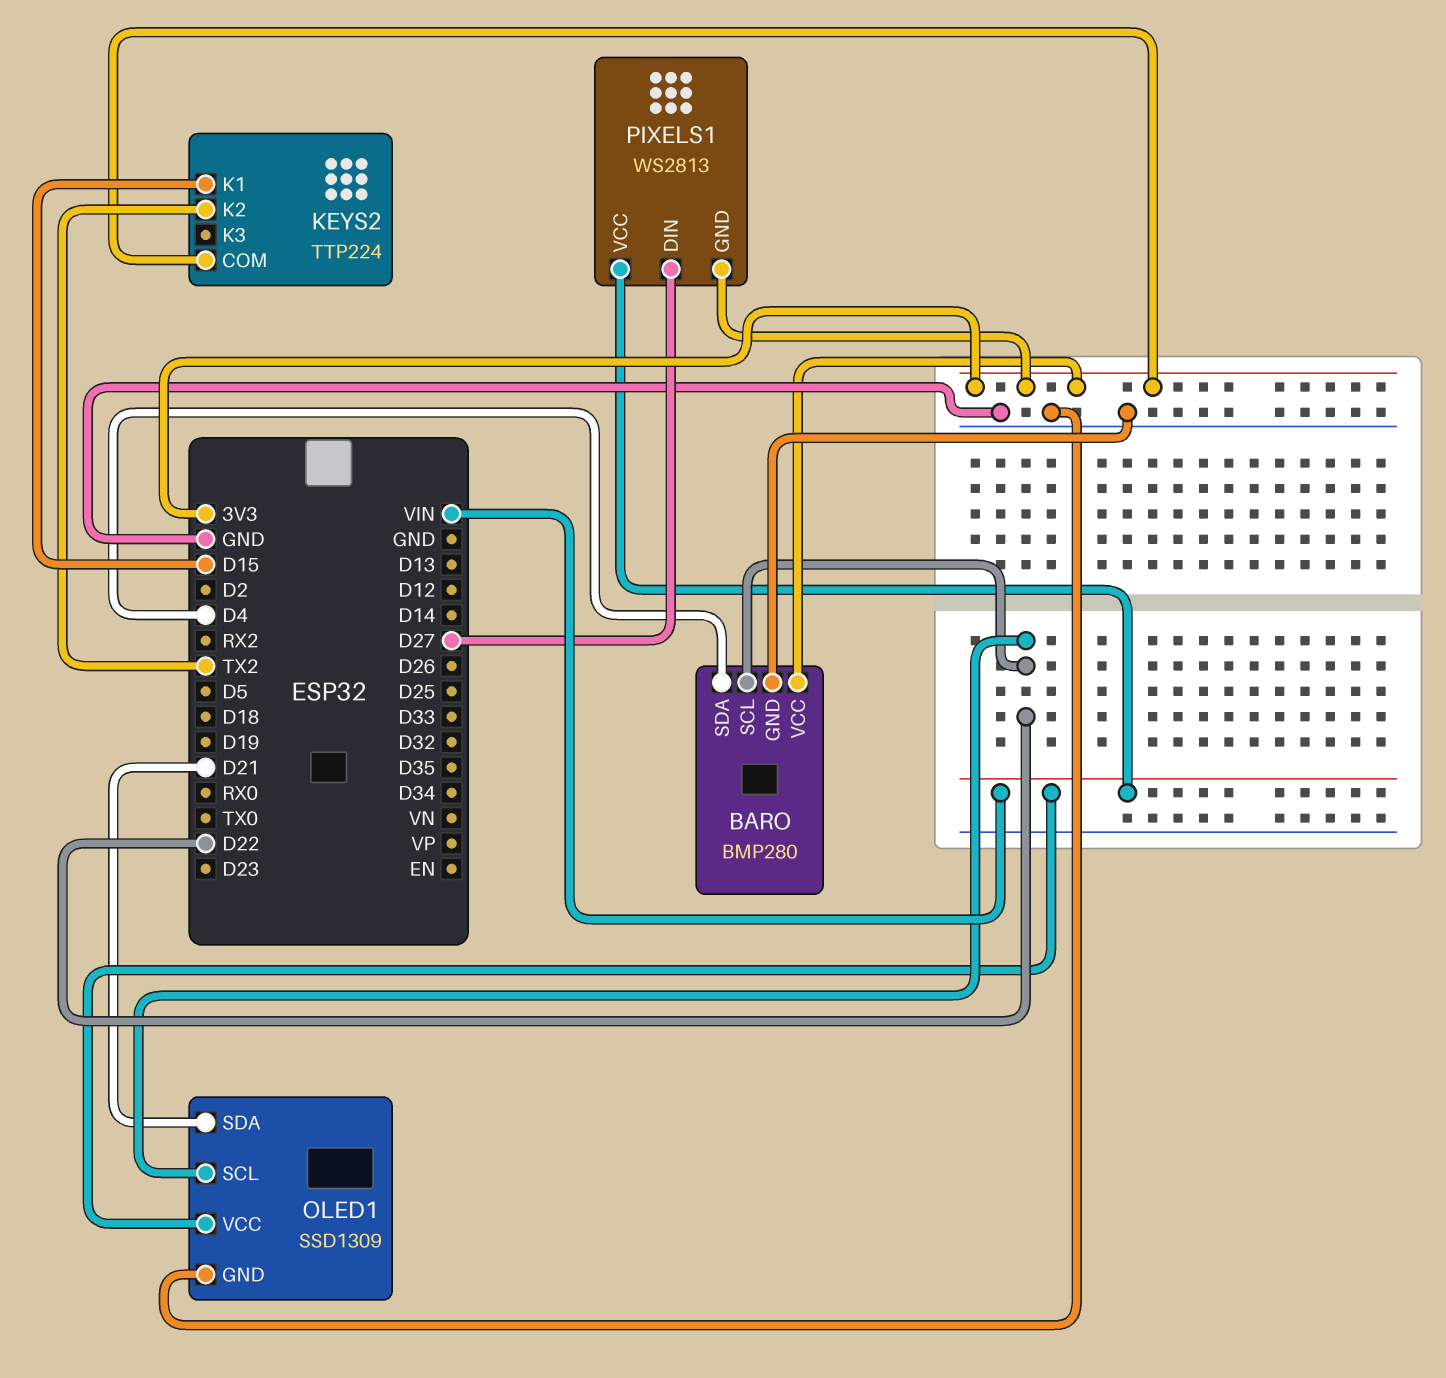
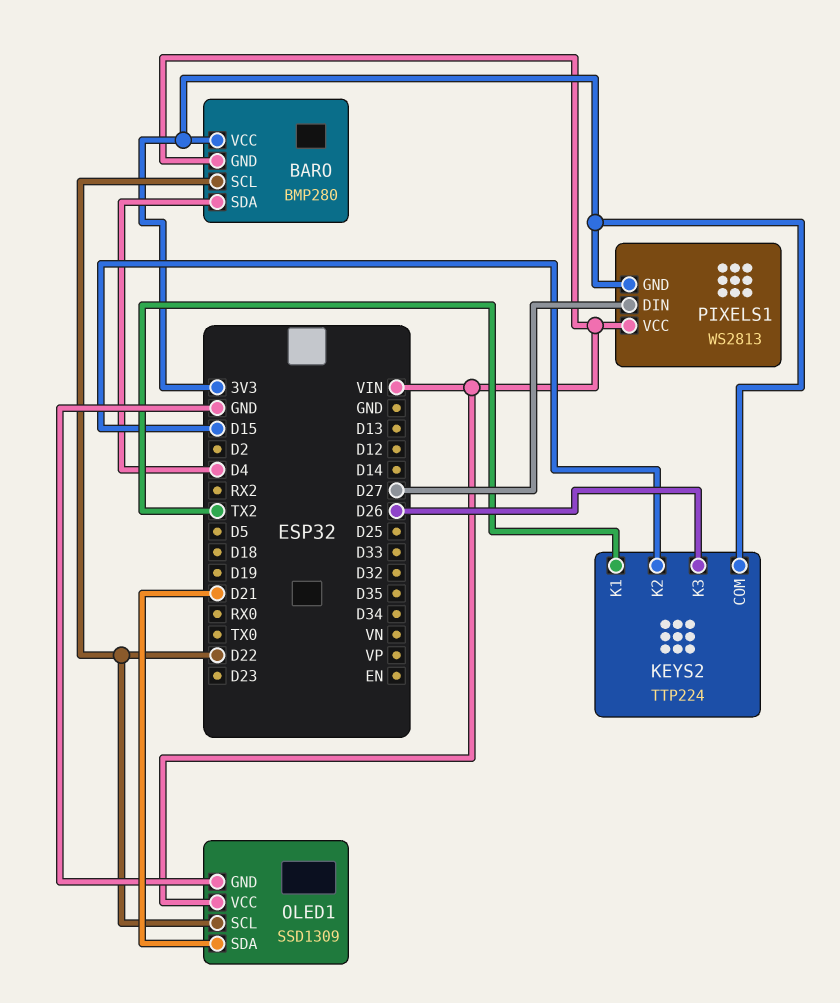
BARO pin GND: GND -> VIN
KEYS2 pin K1: D15 -> TX2
KEYS2 pin K2: TX2 -> D15
KEYS2 pin K3: none -> D26

